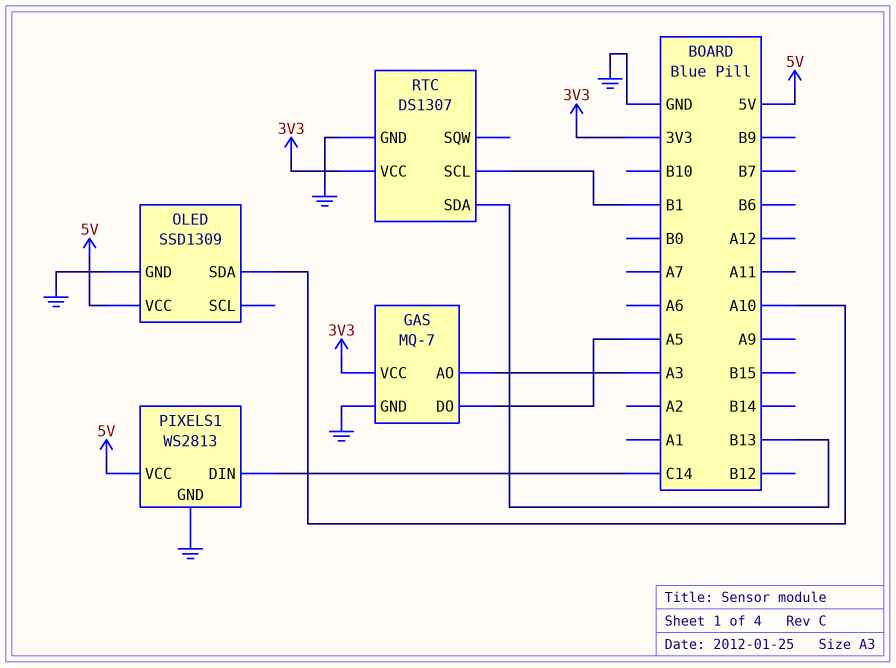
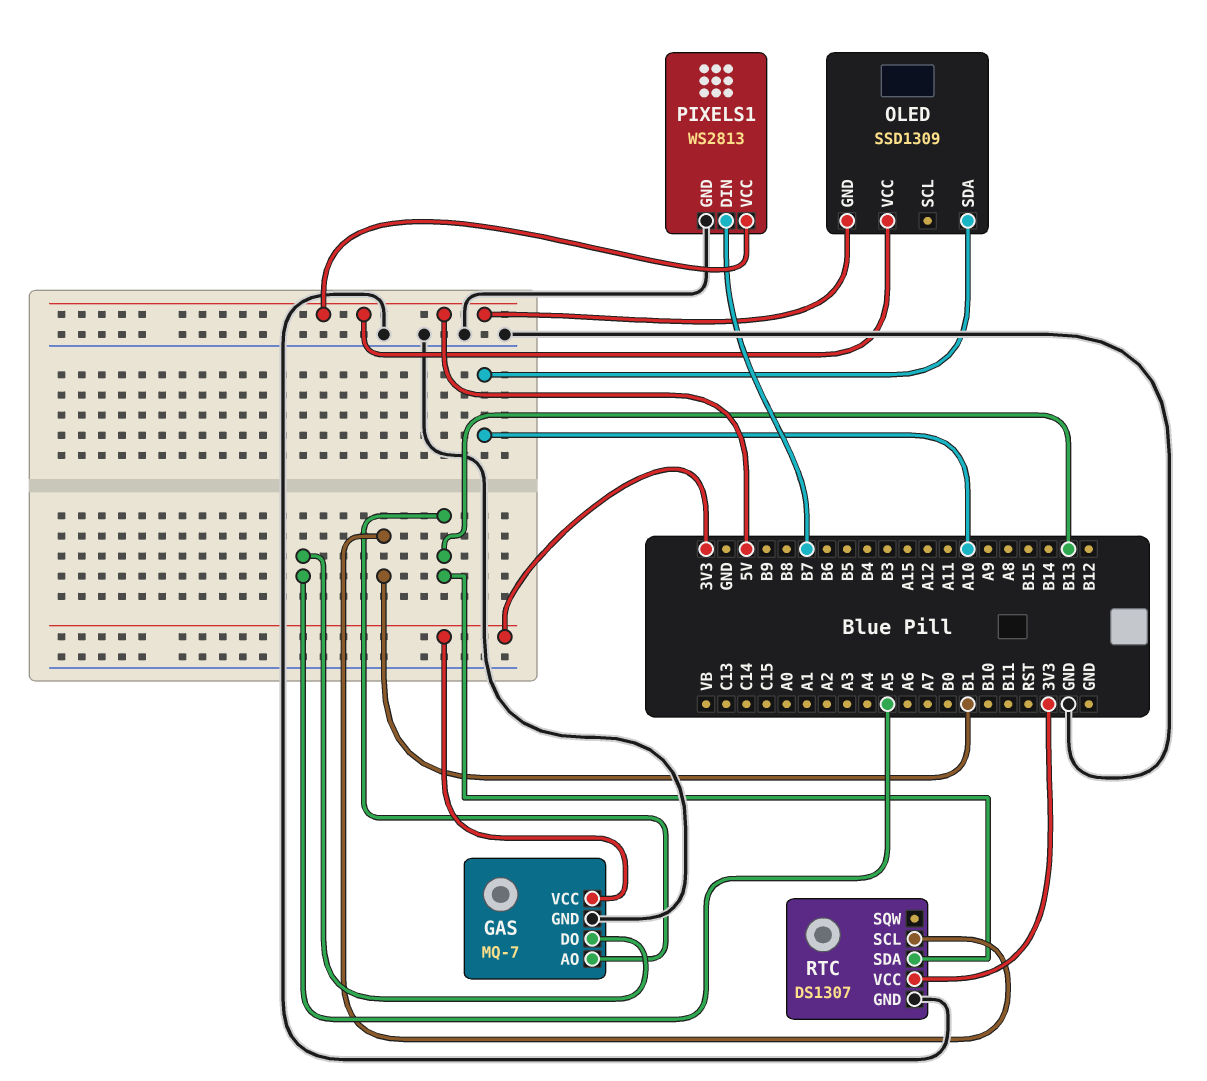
GAS pin AO: A3 -> B13
OLED pin GND: GND -> 5V
PIXELS1 pin DIN: C14 -> B7

